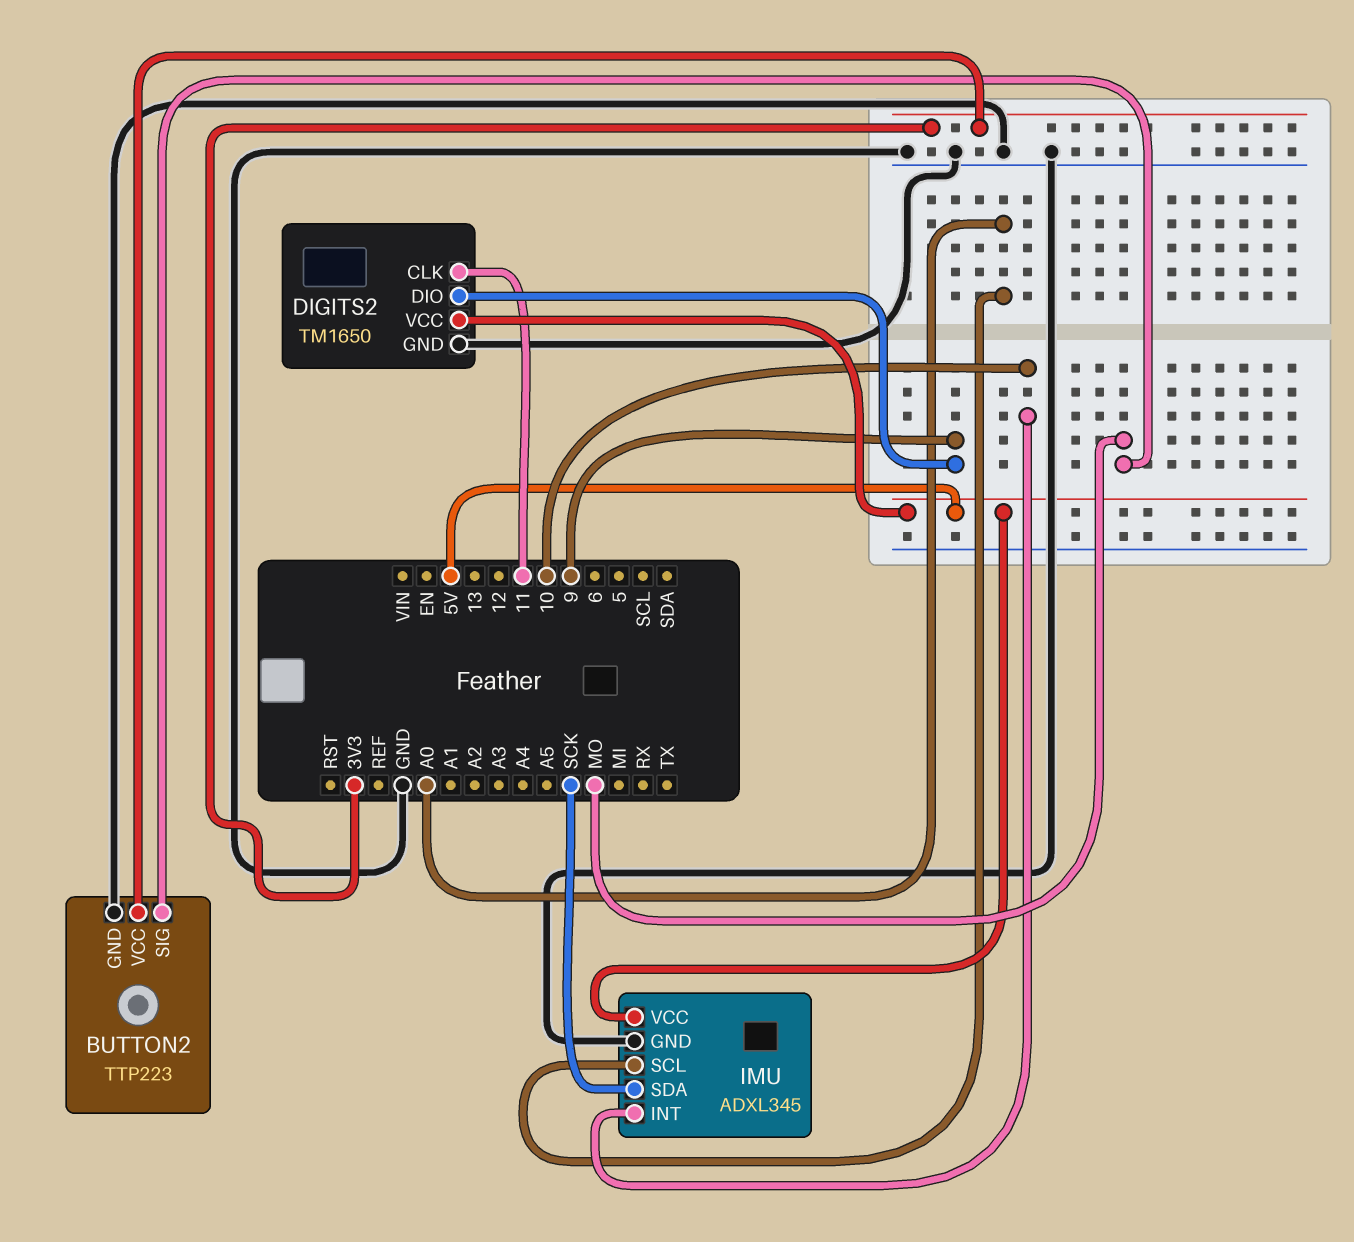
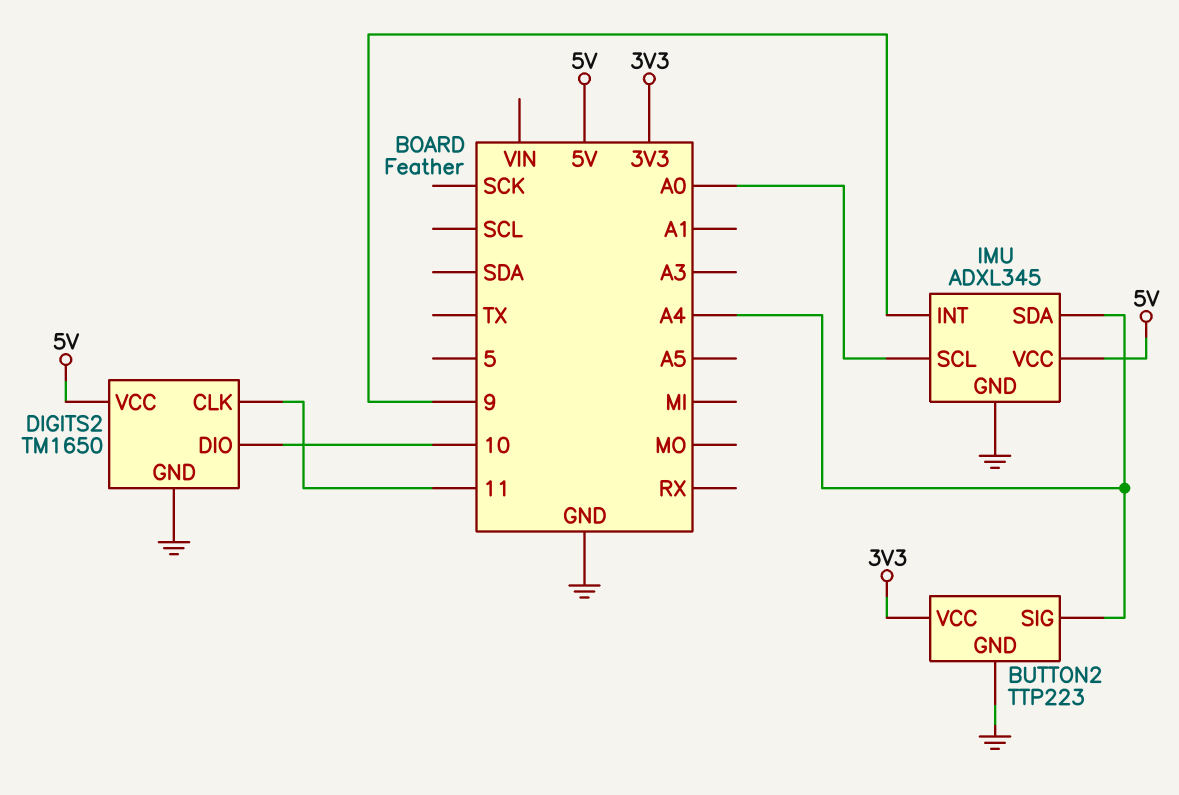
BUTTON2 pin SIG: MO -> A4
DIGITS2 pin DIO: 9 -> 10
IMU pin INT: 10 -> 9
IMU pin SDA: SCK -> A4

